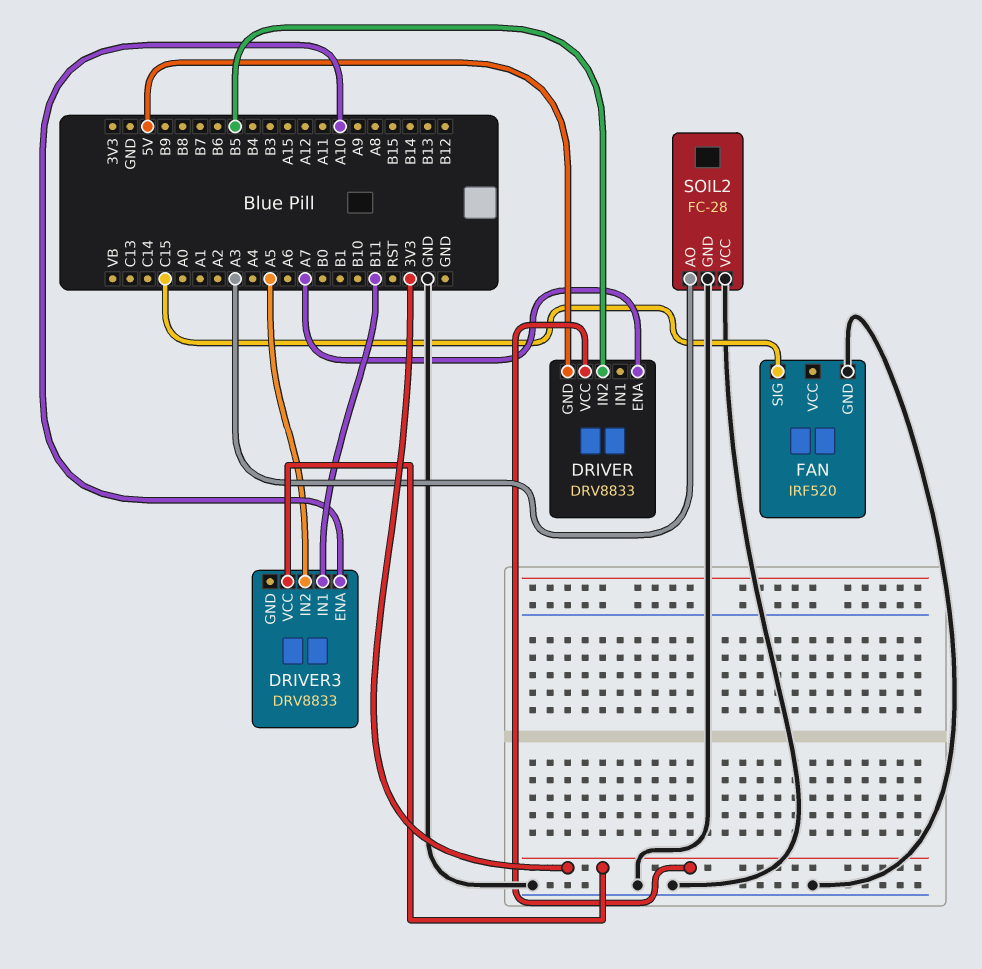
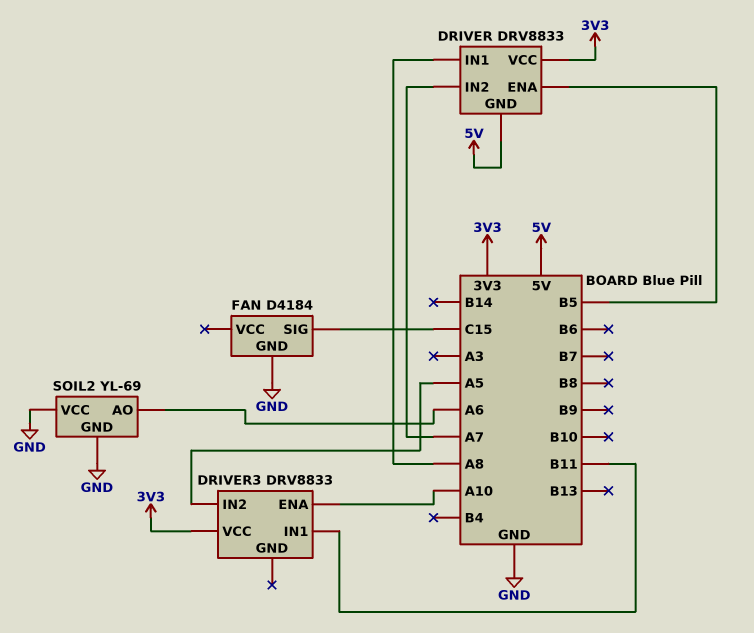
DRIVER pin ENA: A7 -> B5
DRIVER pin IN1: none -> A8
DRIVER pin IN2: B5 -> A7
FAN: IRF520 -> D4184
SOIL2: FC-28 -> YL-69
SOIL2 pin AO: A3 -> A6

